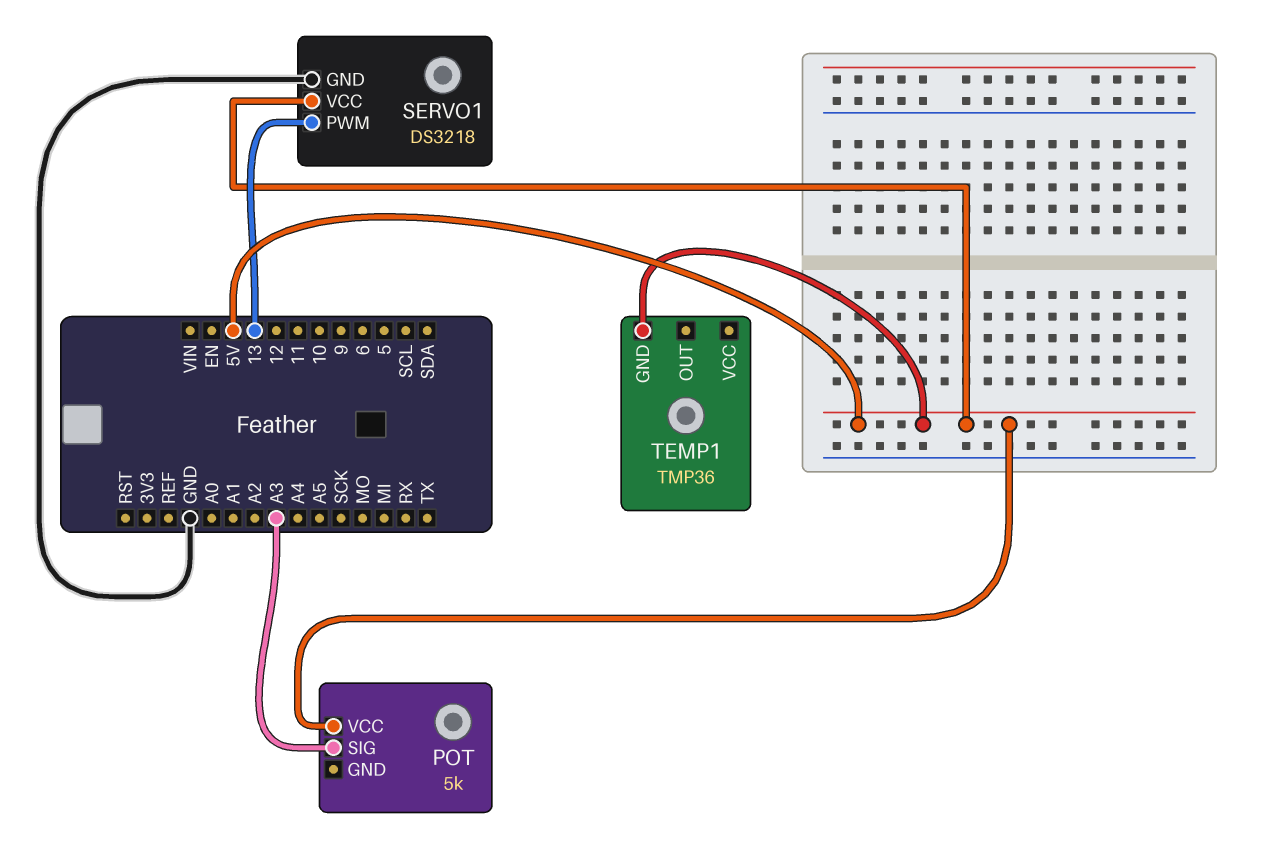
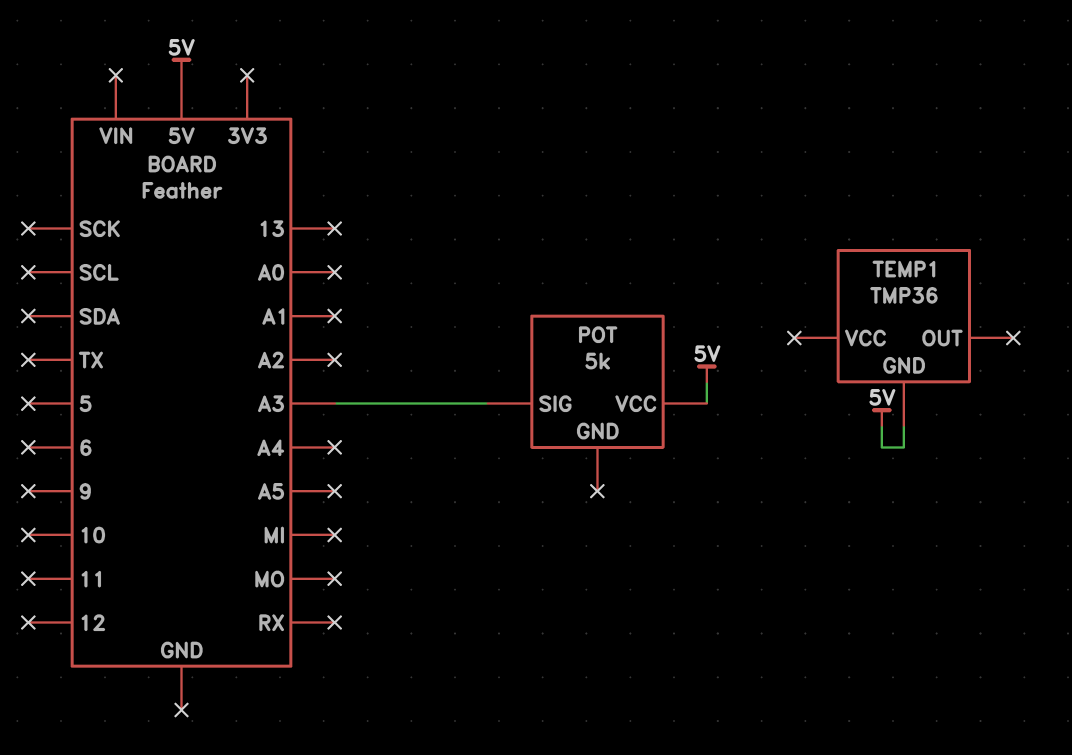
SERVO1: DS3218 -> none
SERVO1 pin GND: GND -> none
SERVO1 pin PWM: 13 -> none
SERVO1 pin VCC: 5V -> none

